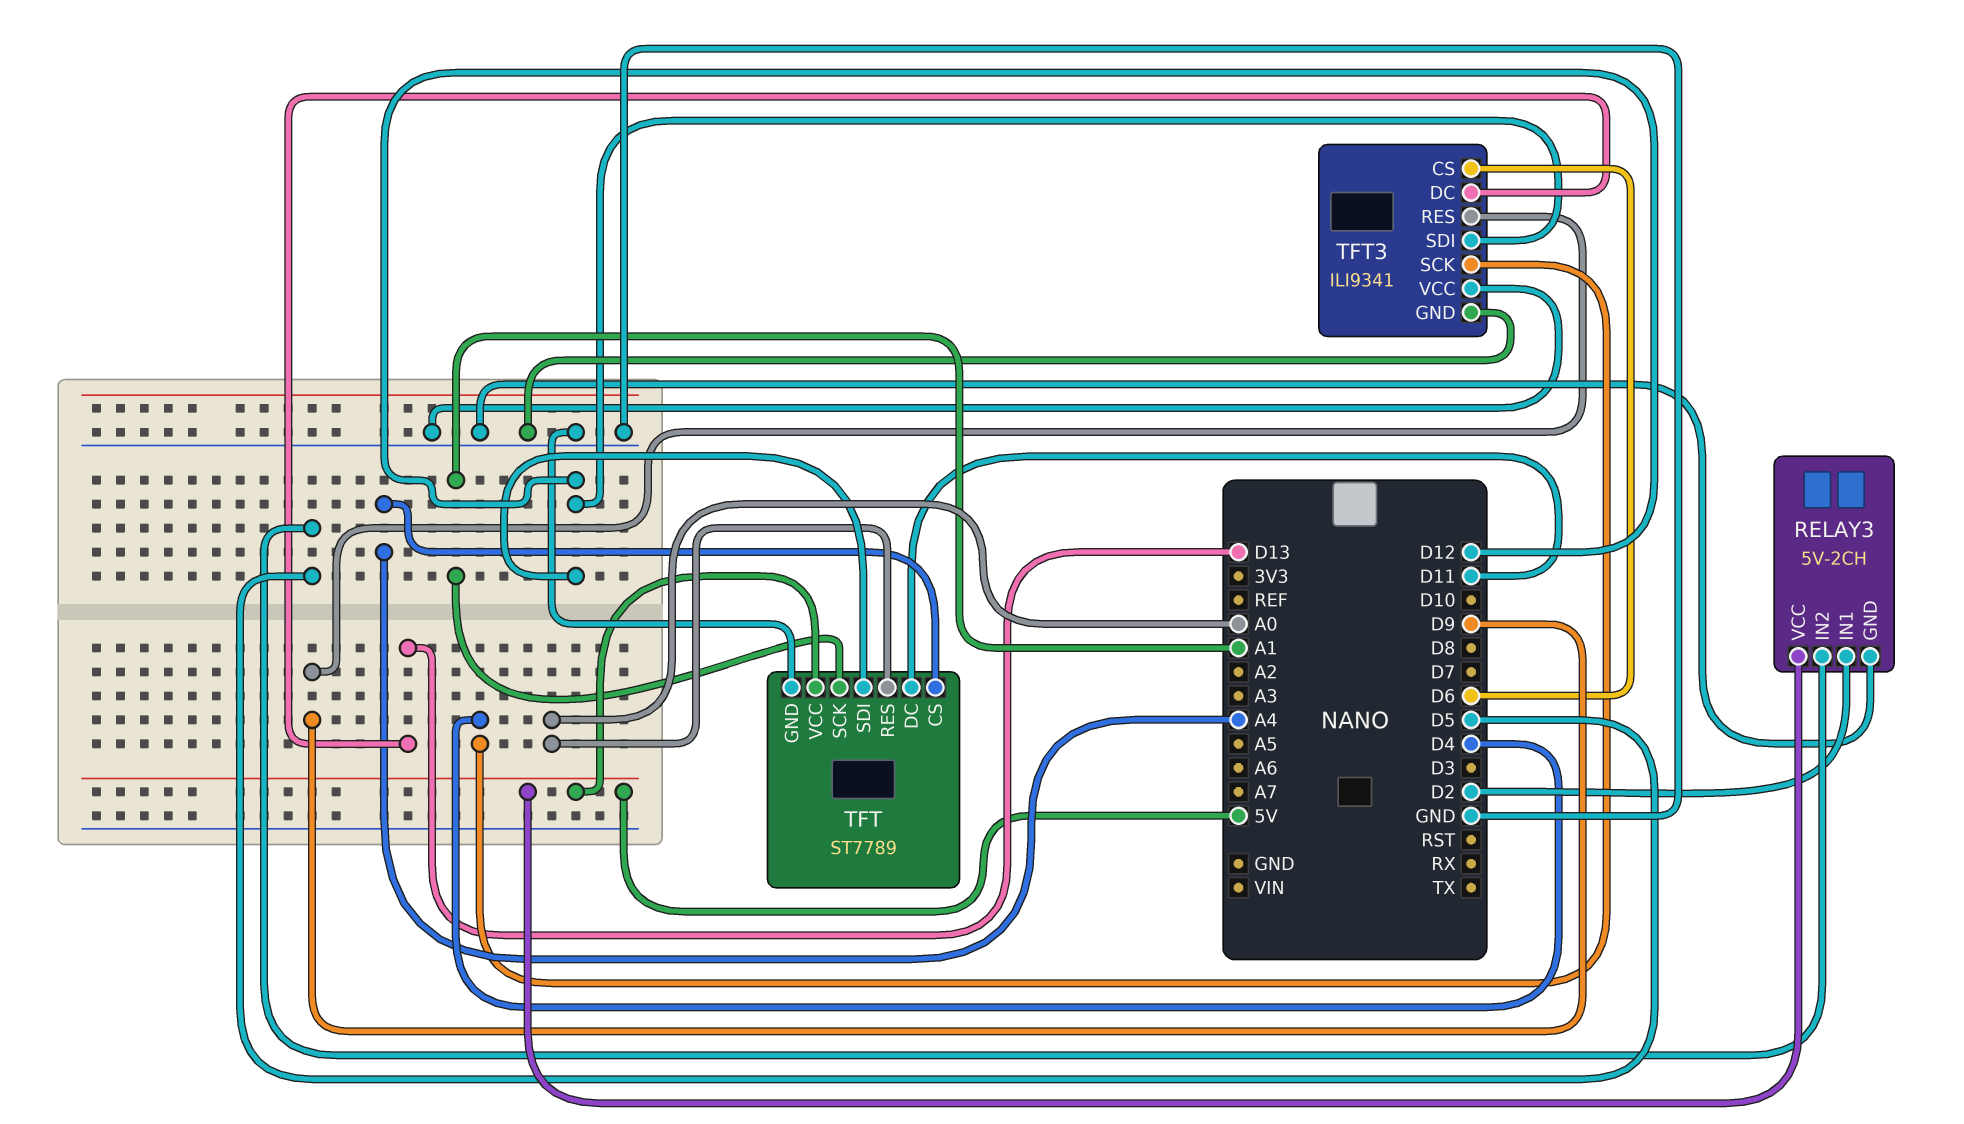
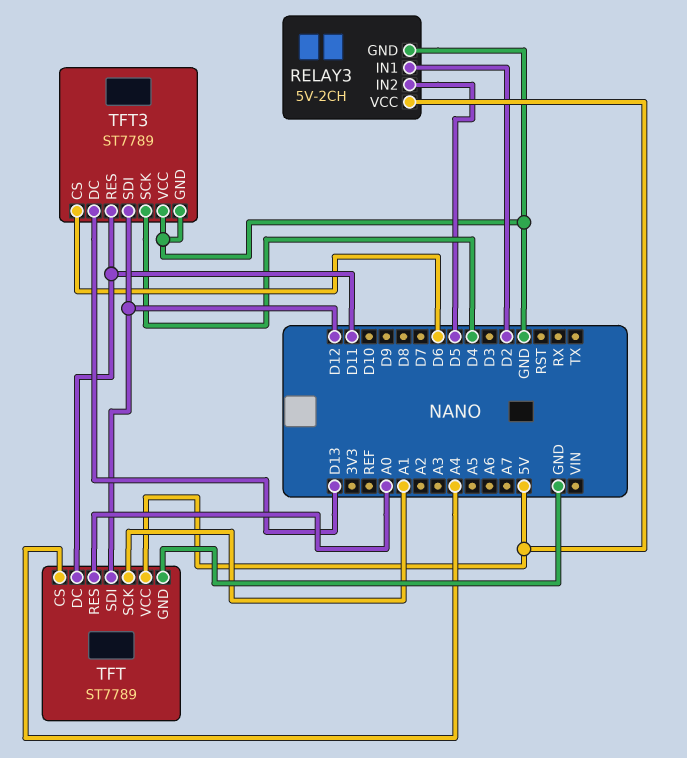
TFT3: ILI9341 -> ST7789
TFT3 pin RES: D9 -> D11

